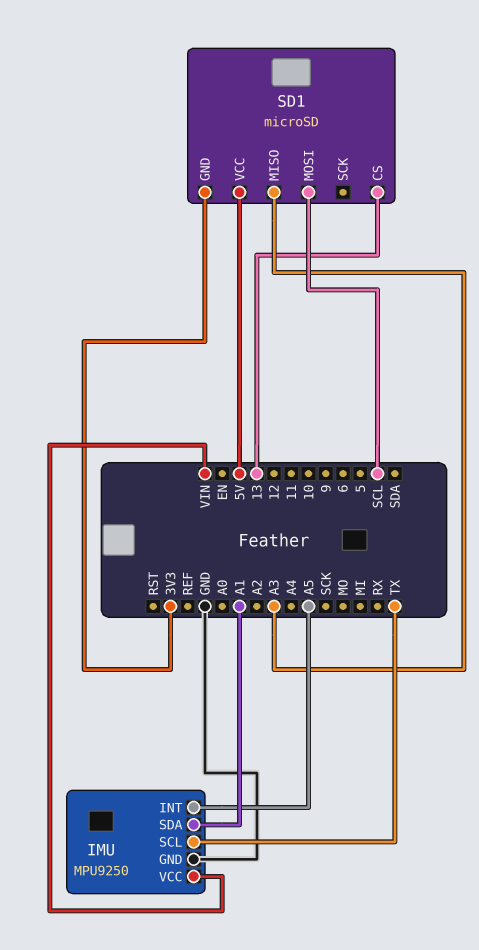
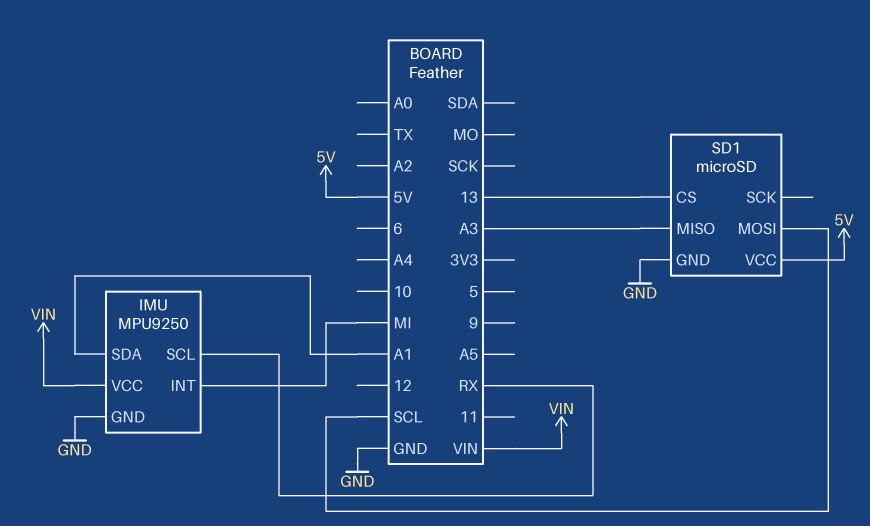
IMU pin INT: A5 -> MI
IMU pin SCL: TX -> RX
SD1 pin GND: 3V3 -> GND

